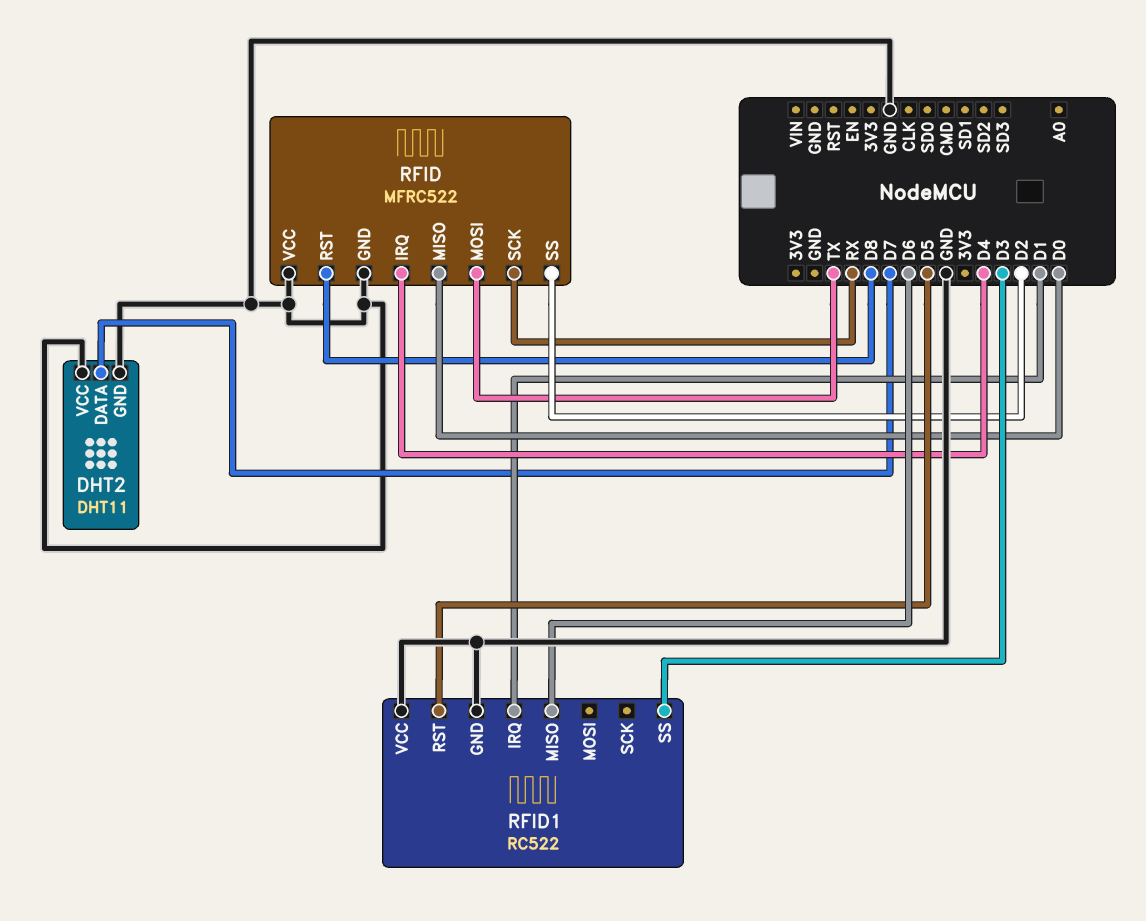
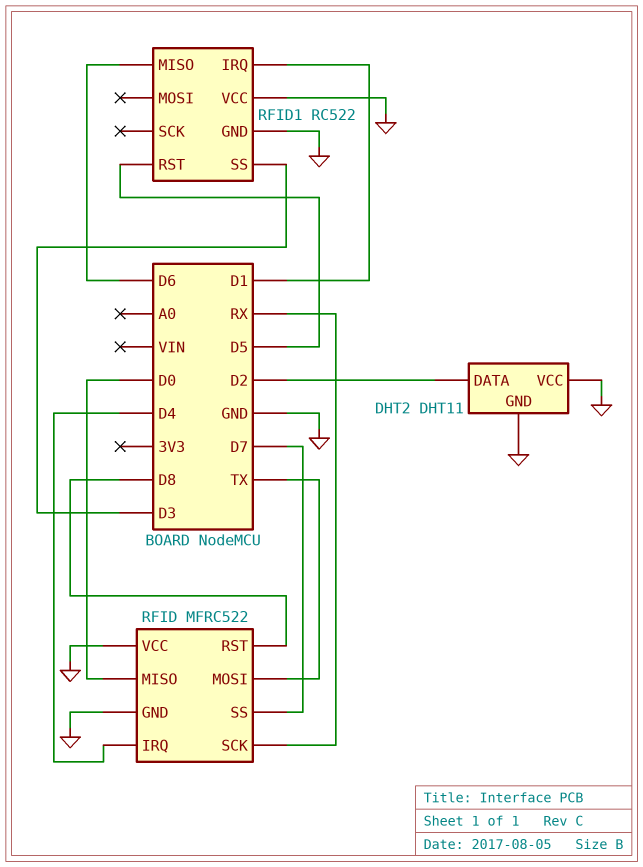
DHT2 pin DATA: D7 -> D2
RFID pin SS: D2 -> D7

